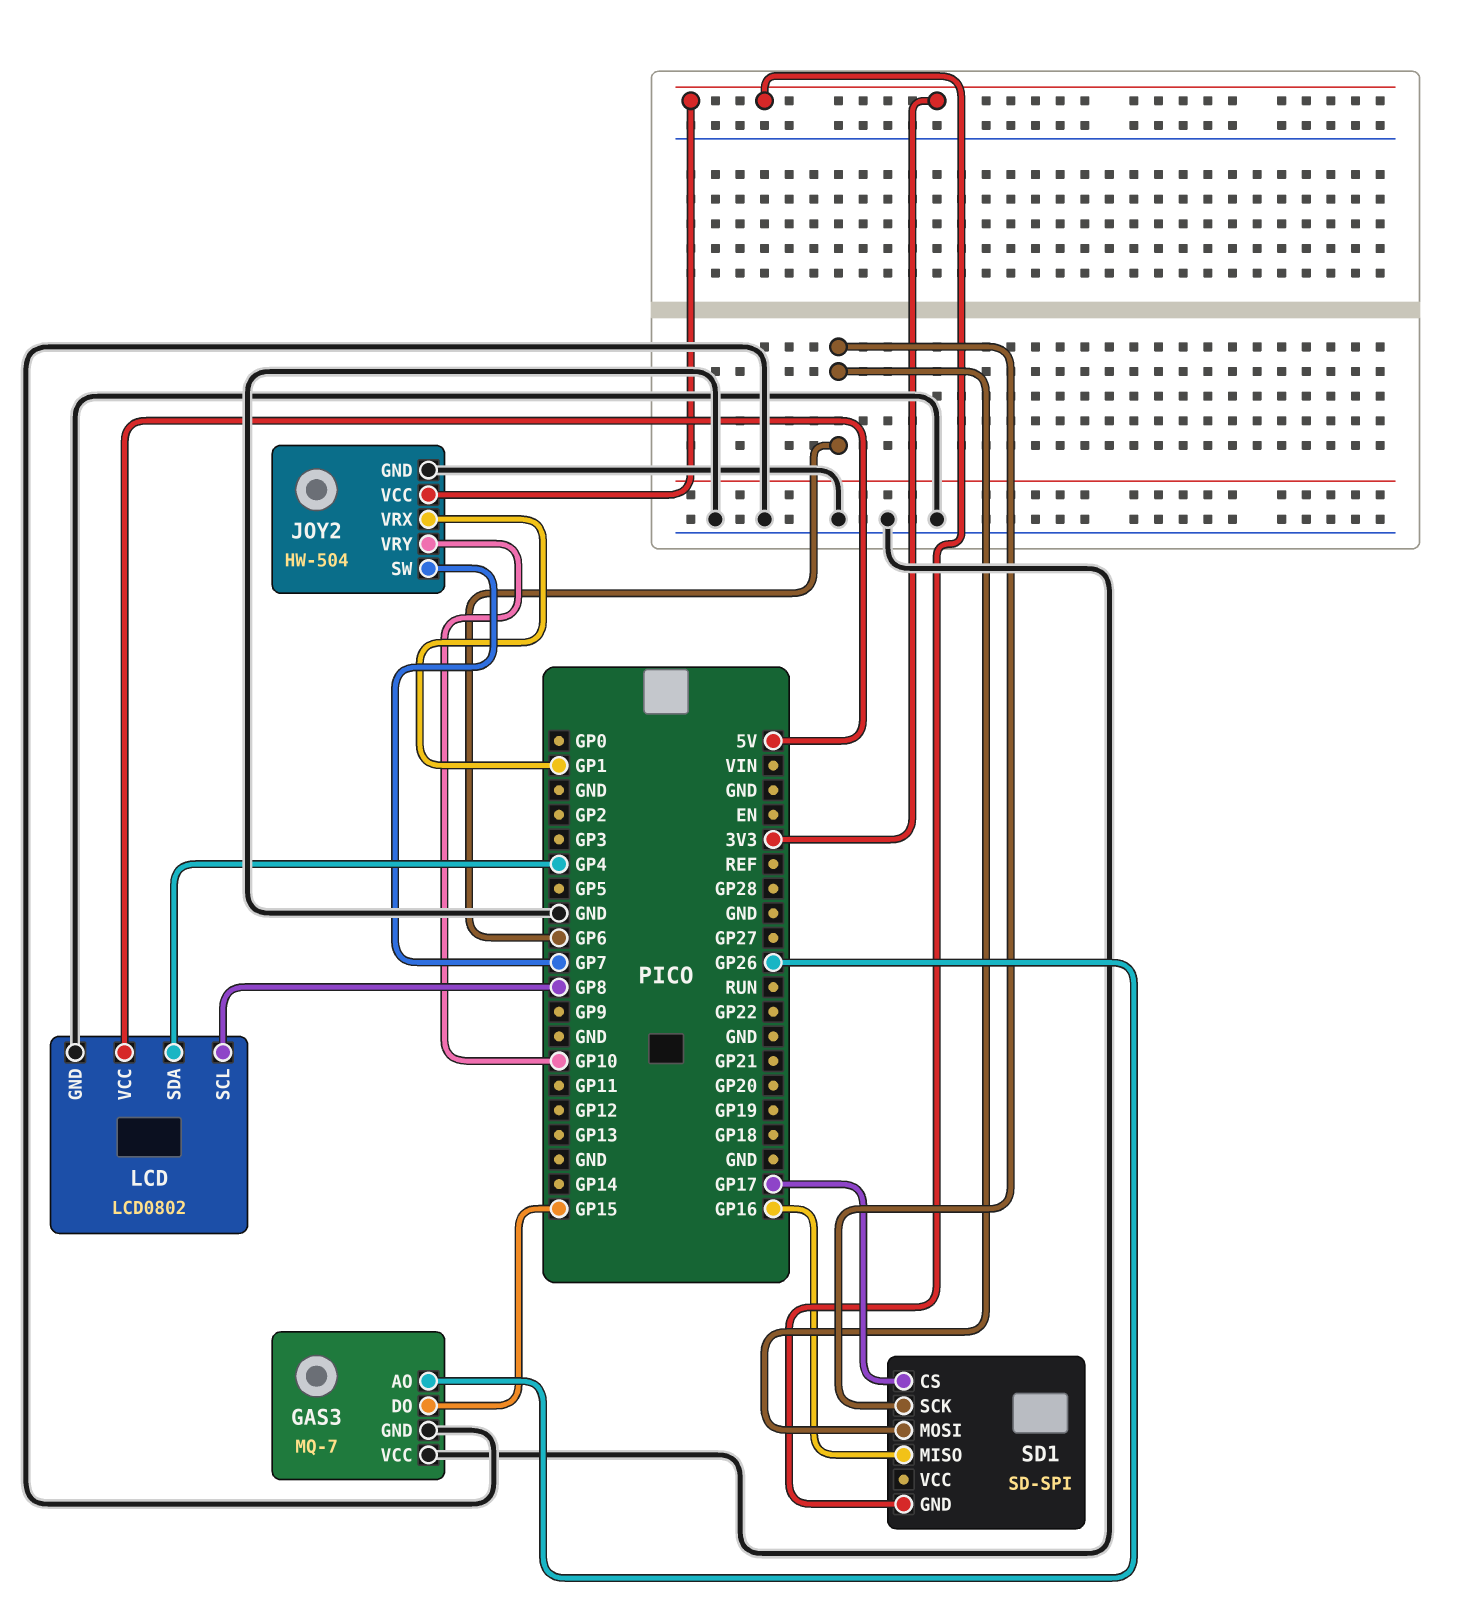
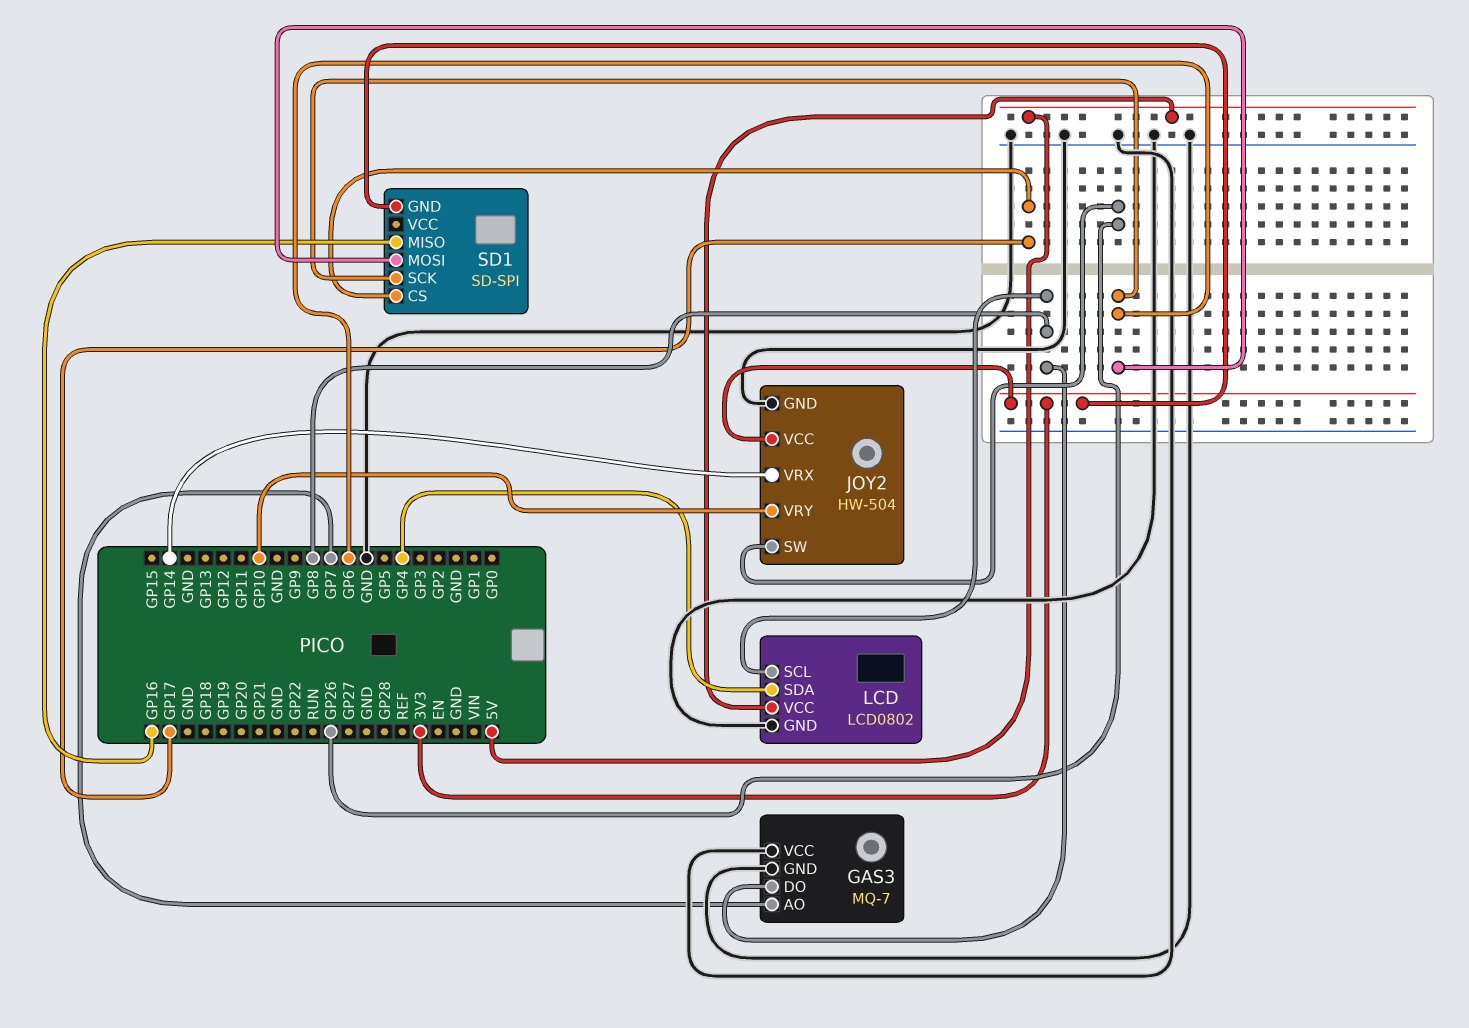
GAS3 pin AO: GP26 -> GP7
GAS3 pin DO: GP15 -> GP8
JOY2 pin SW: GP7 -> GP26
JOY2 pin VRX: GP1 -> GP14

